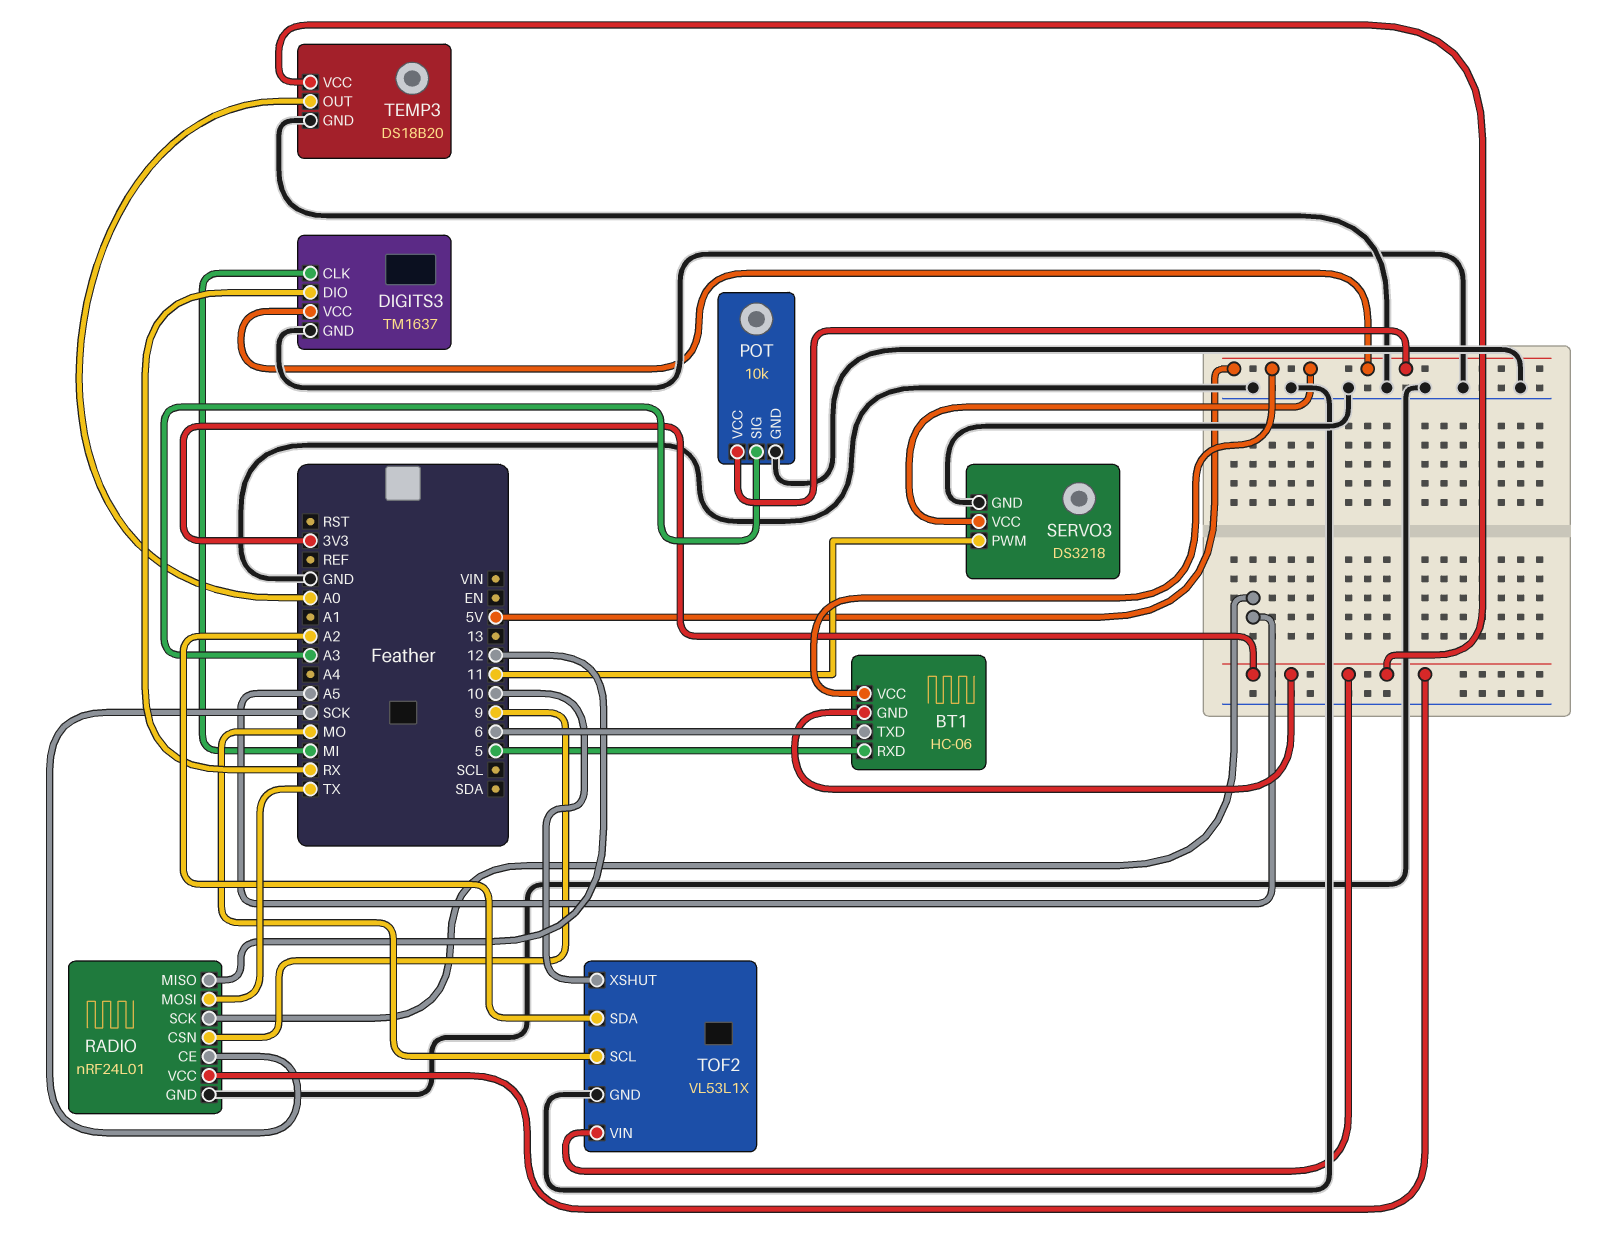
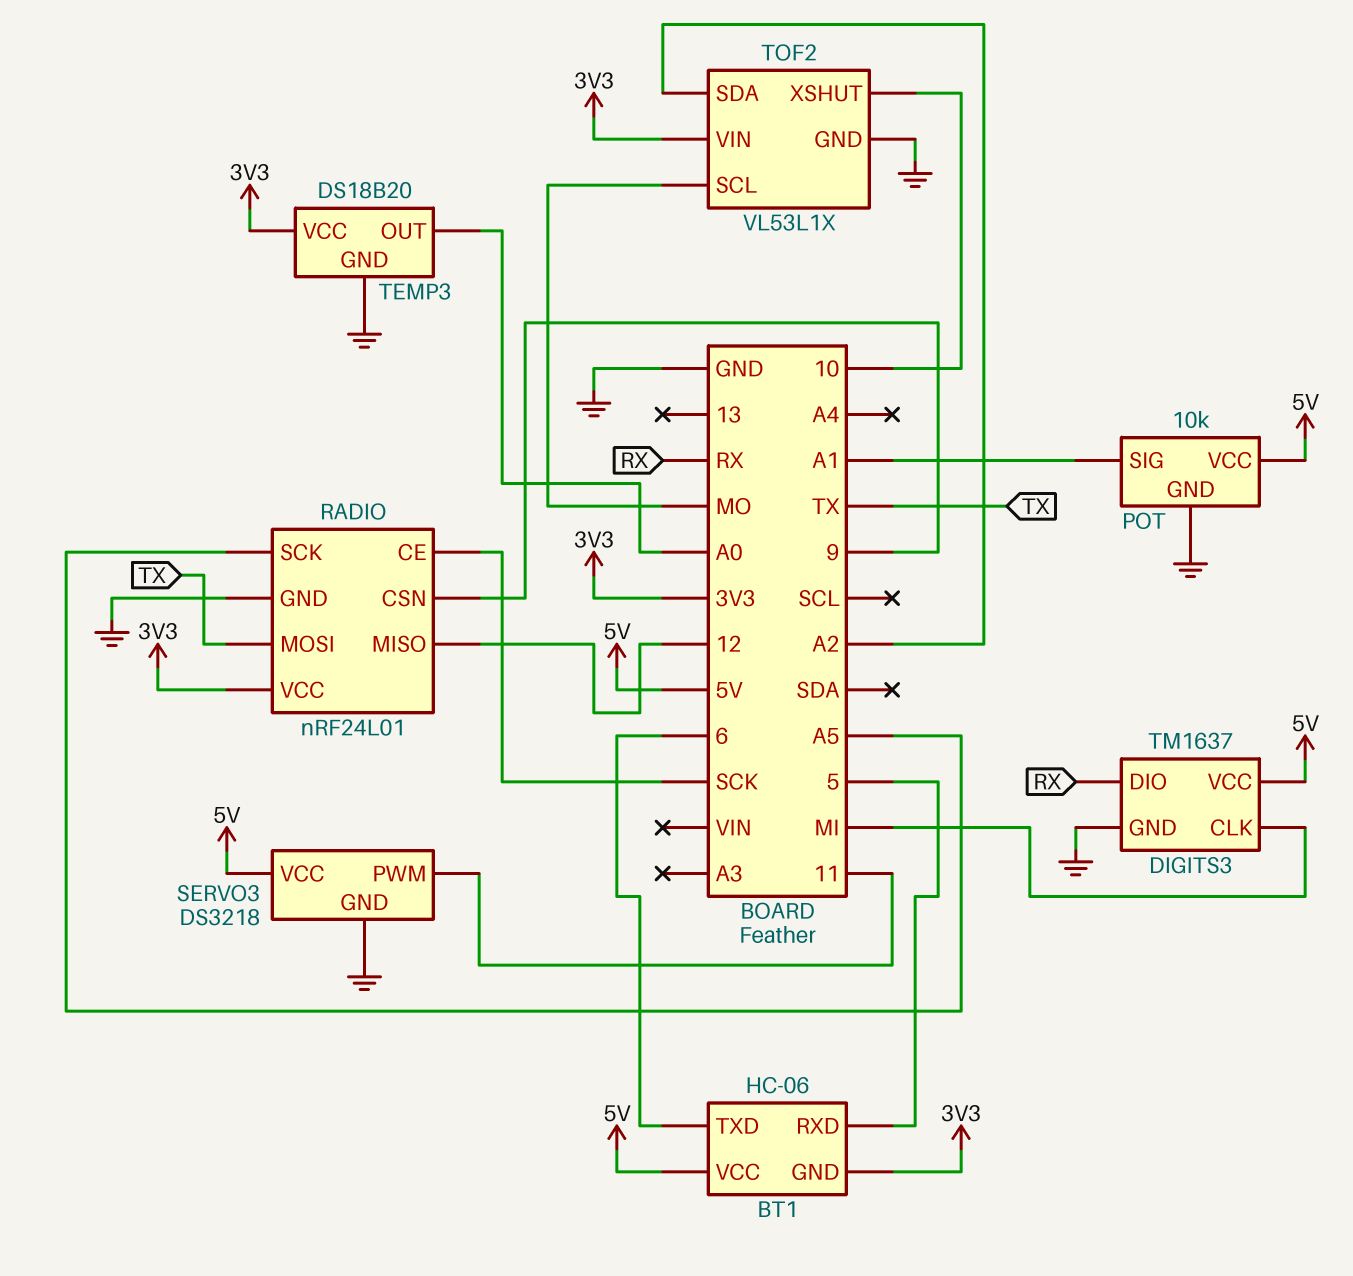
POT pin SIG: A3 -> A1

